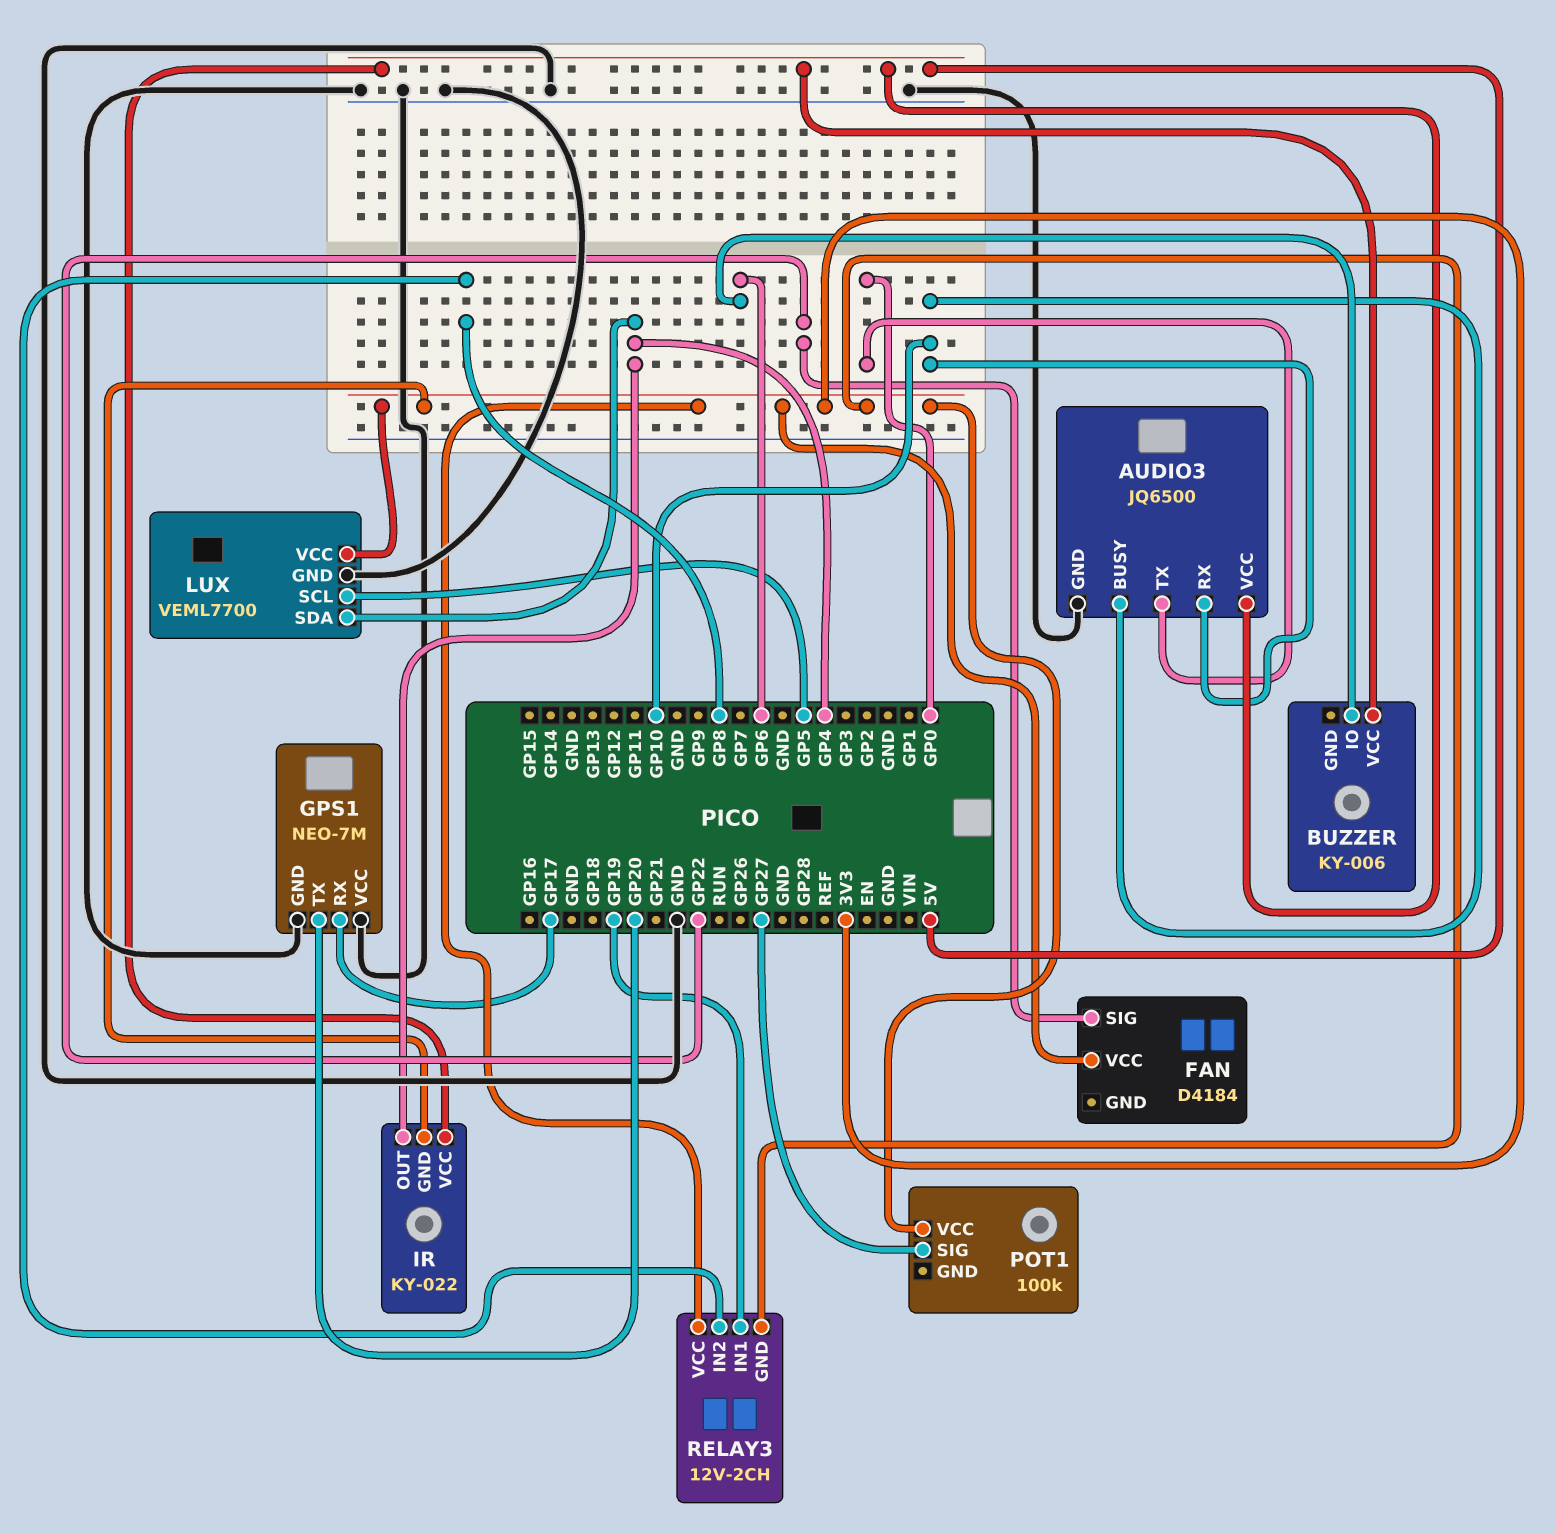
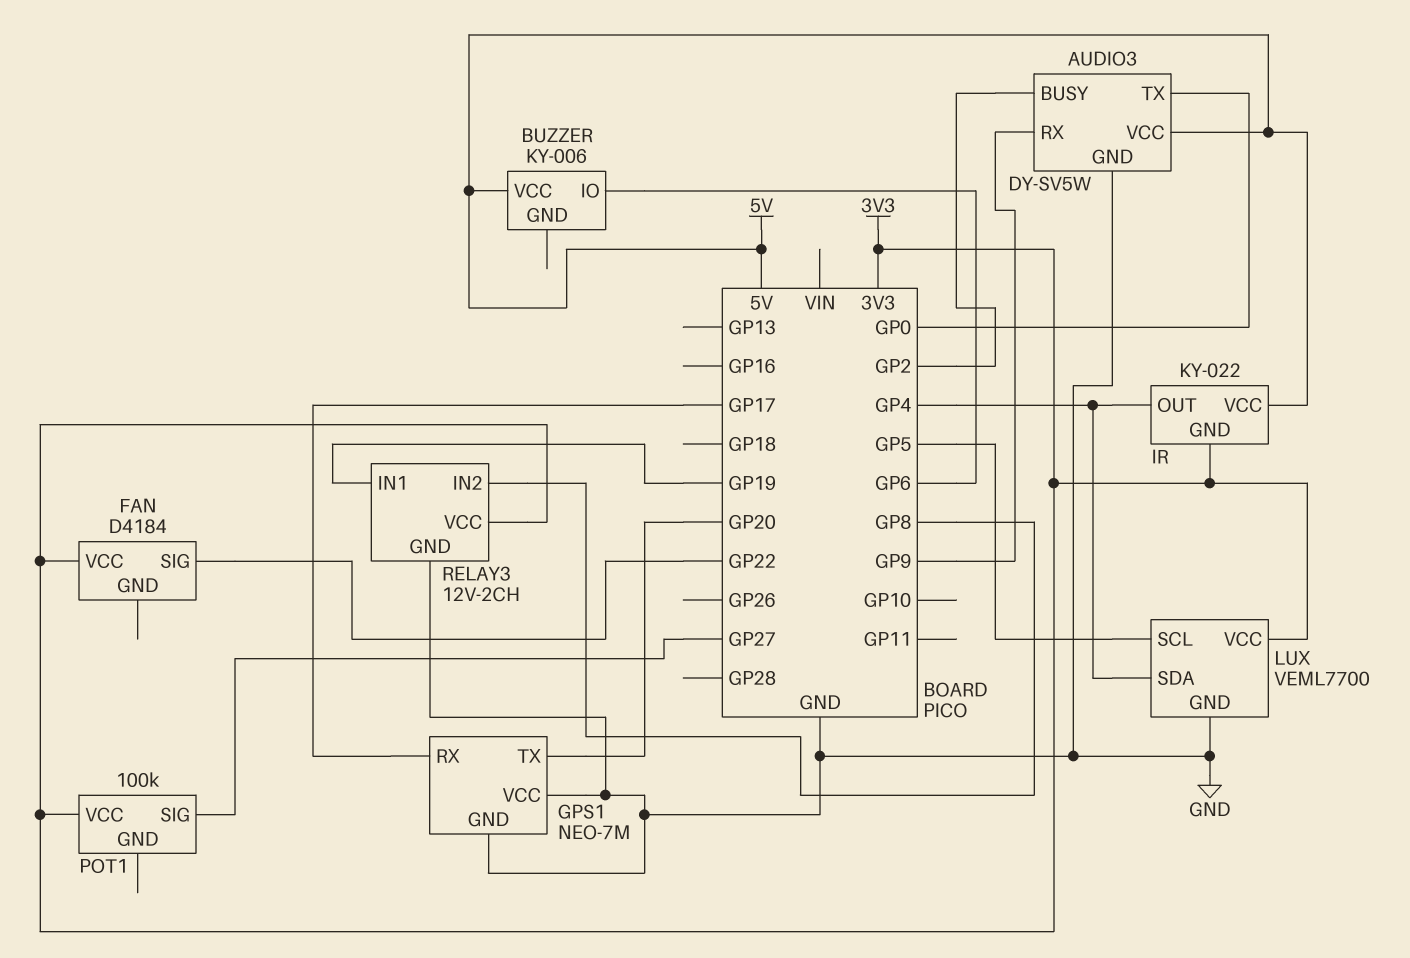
AUDIO3: JQ6500 -> DY-SV5W
AUDIO3 pin BUSY: GP10 -> GP2
AUDIO3 pin RX: GP10 -> GP9
RELAY3 pin GND: 3V3 -> GND

